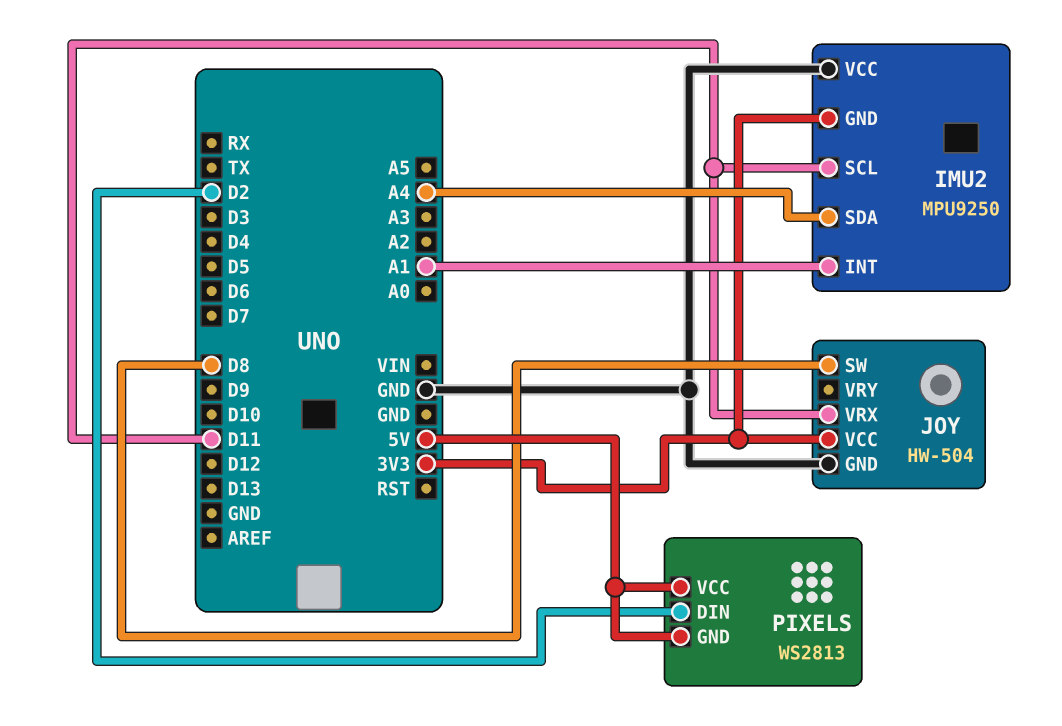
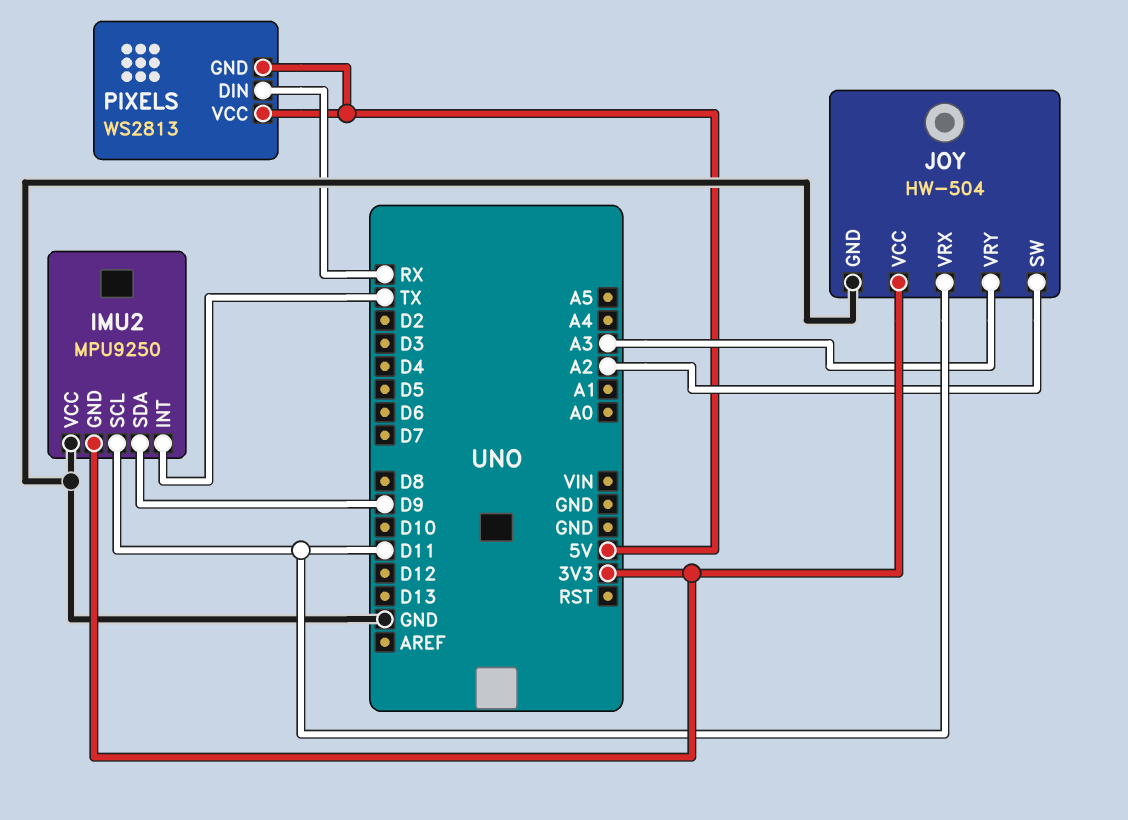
IMU2 pin INT: A1 -> TX
IMU2 pin SDA: A4 -> D9
JOY pin SW: D8 -> A2
JOY pin VRY: none -> A3
PIXELS pin DIN: D2 -> RX

